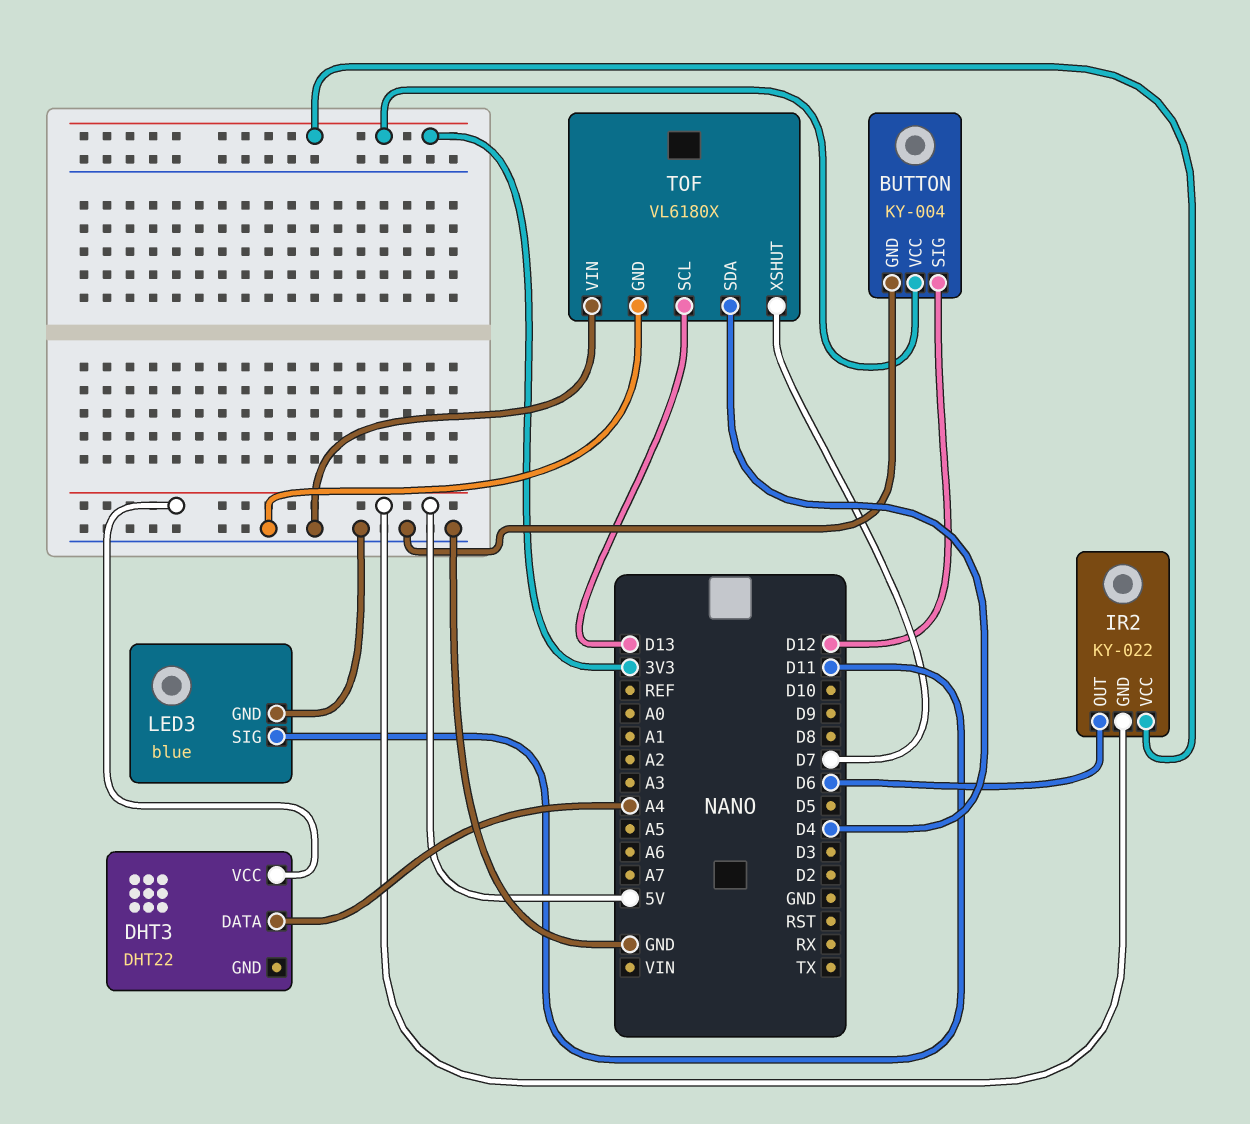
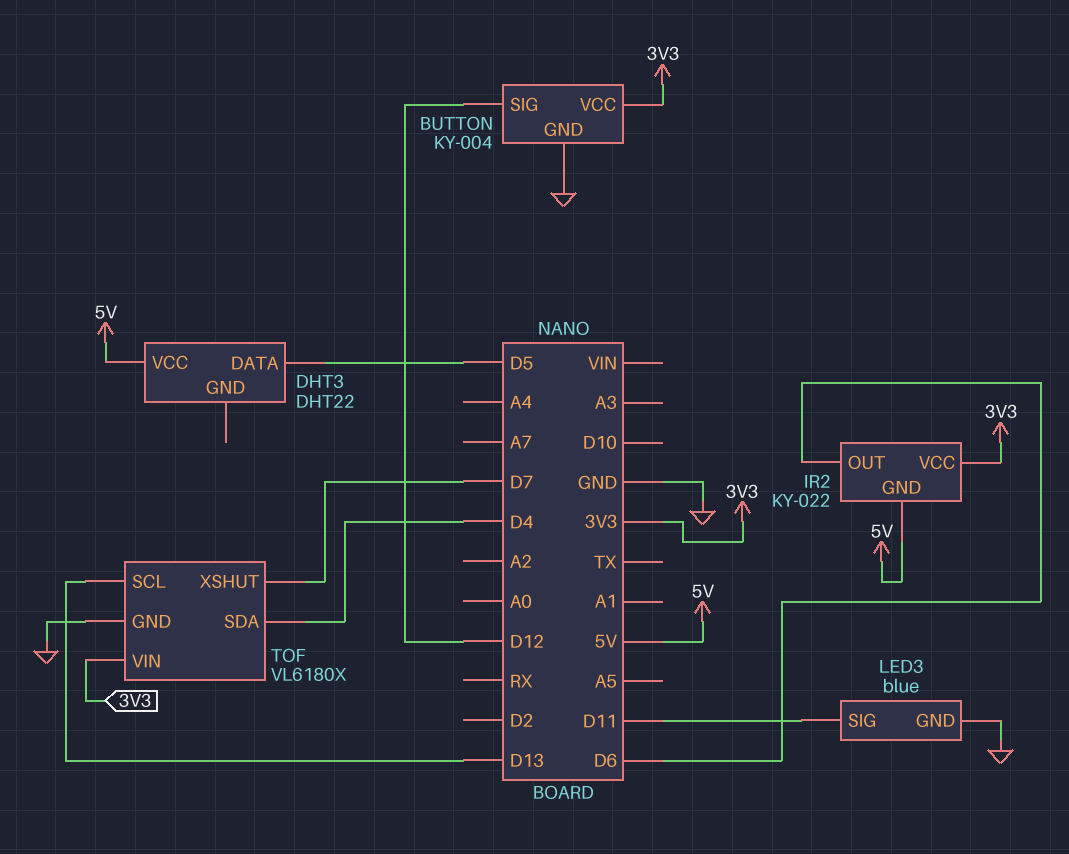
DHT3 pin DATA: A4 -> D5
TOF pin VIN: GND -> 3V3

